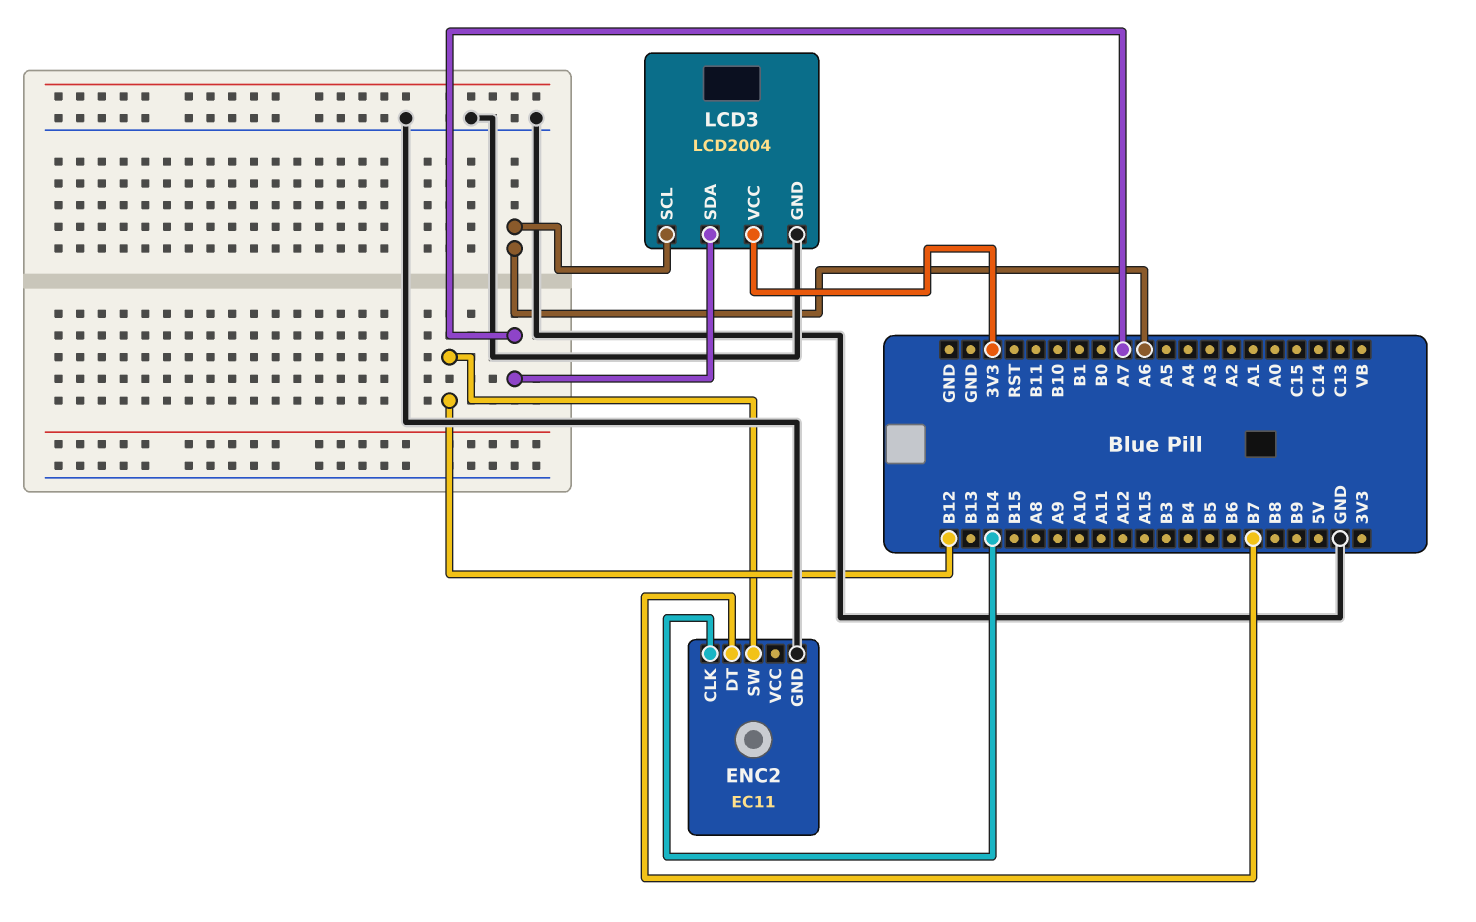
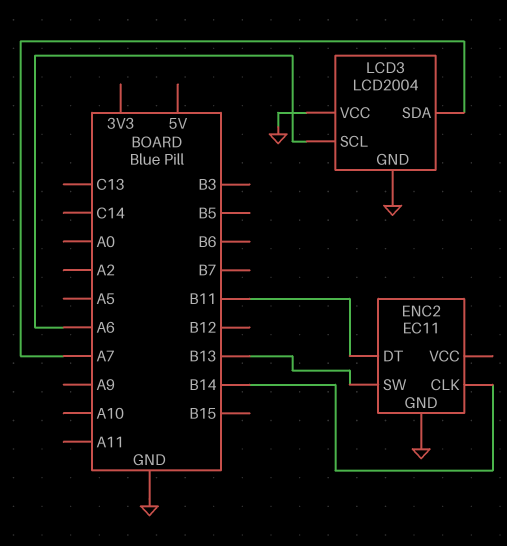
ENC2 pin DT: B7 -> B11
ENC2 pin SW: B12 -> B13
LCD3 pin VCC: 3V3 -> GND

